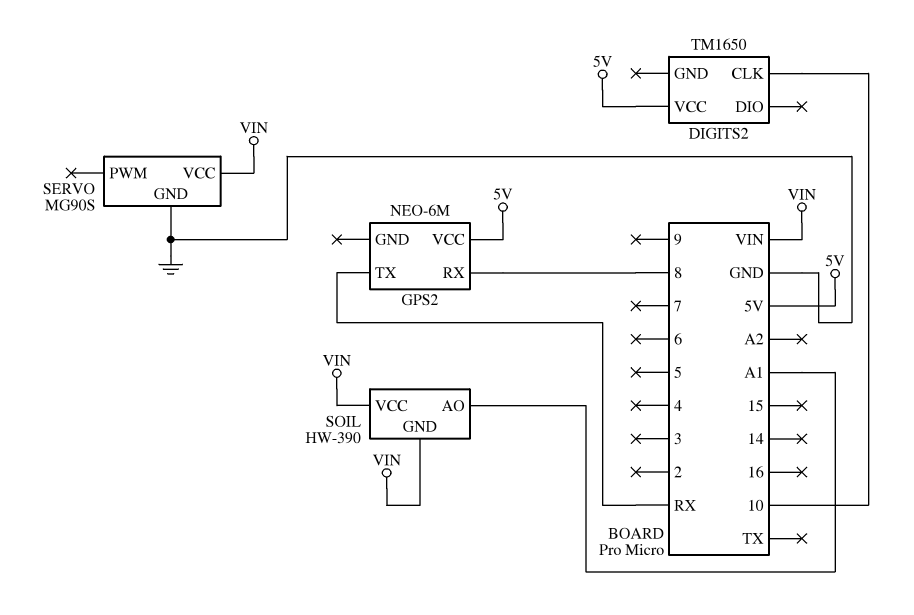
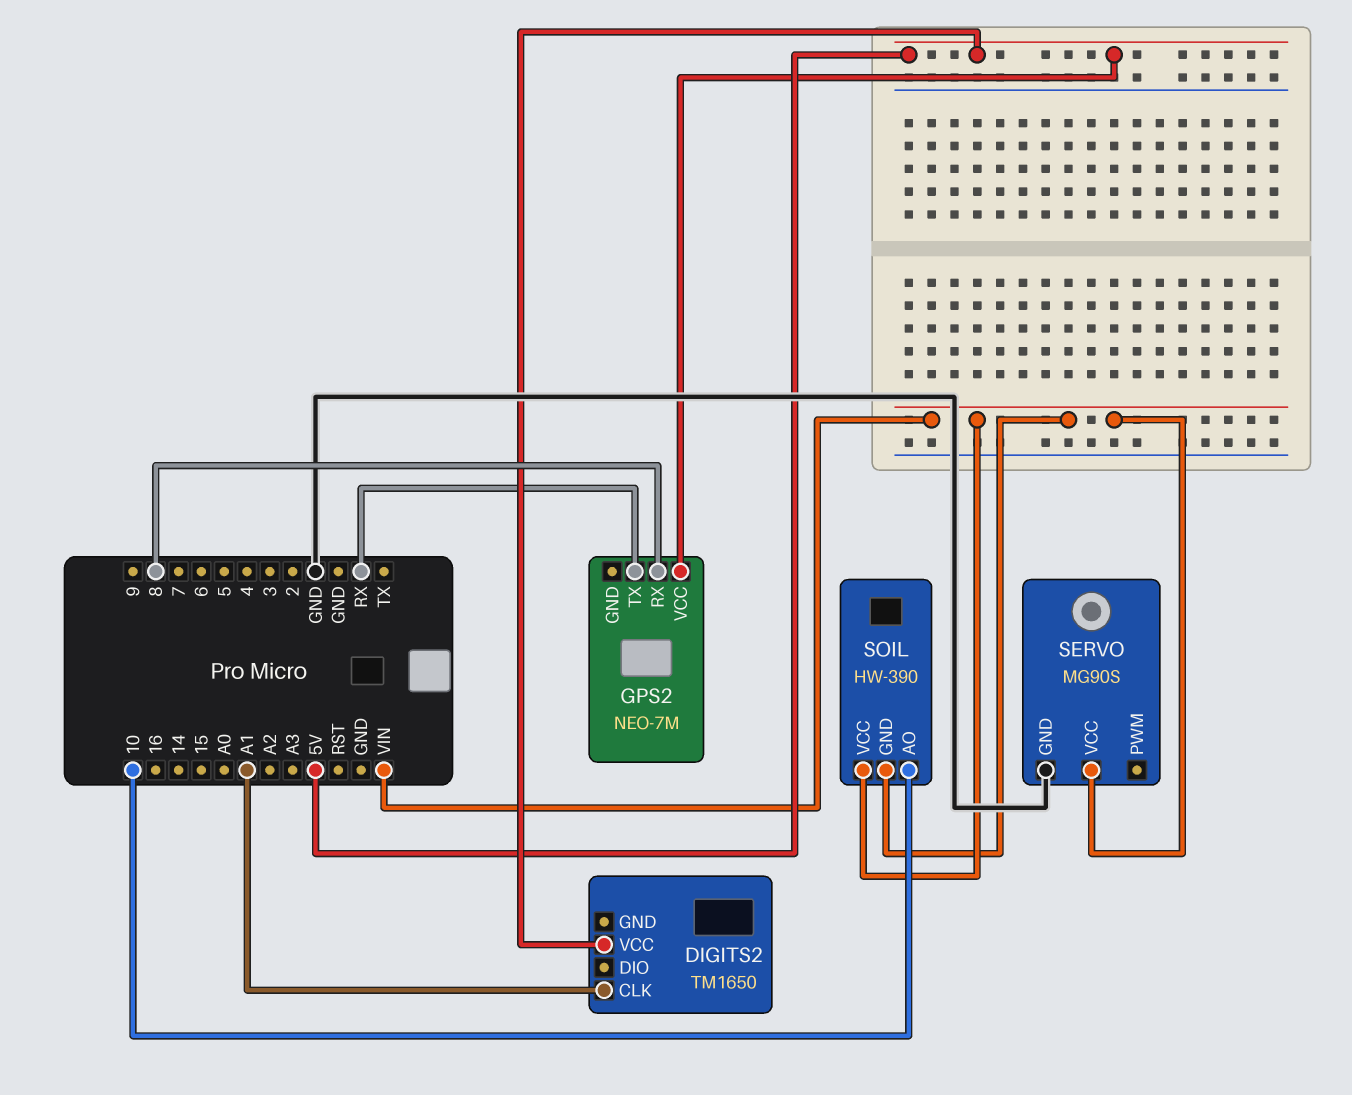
DIGITS2 pin CLK: 10 -> A1
GPS2: NEO-6M -> NEO-7M
SOIL pin AO: A1 -> 10

